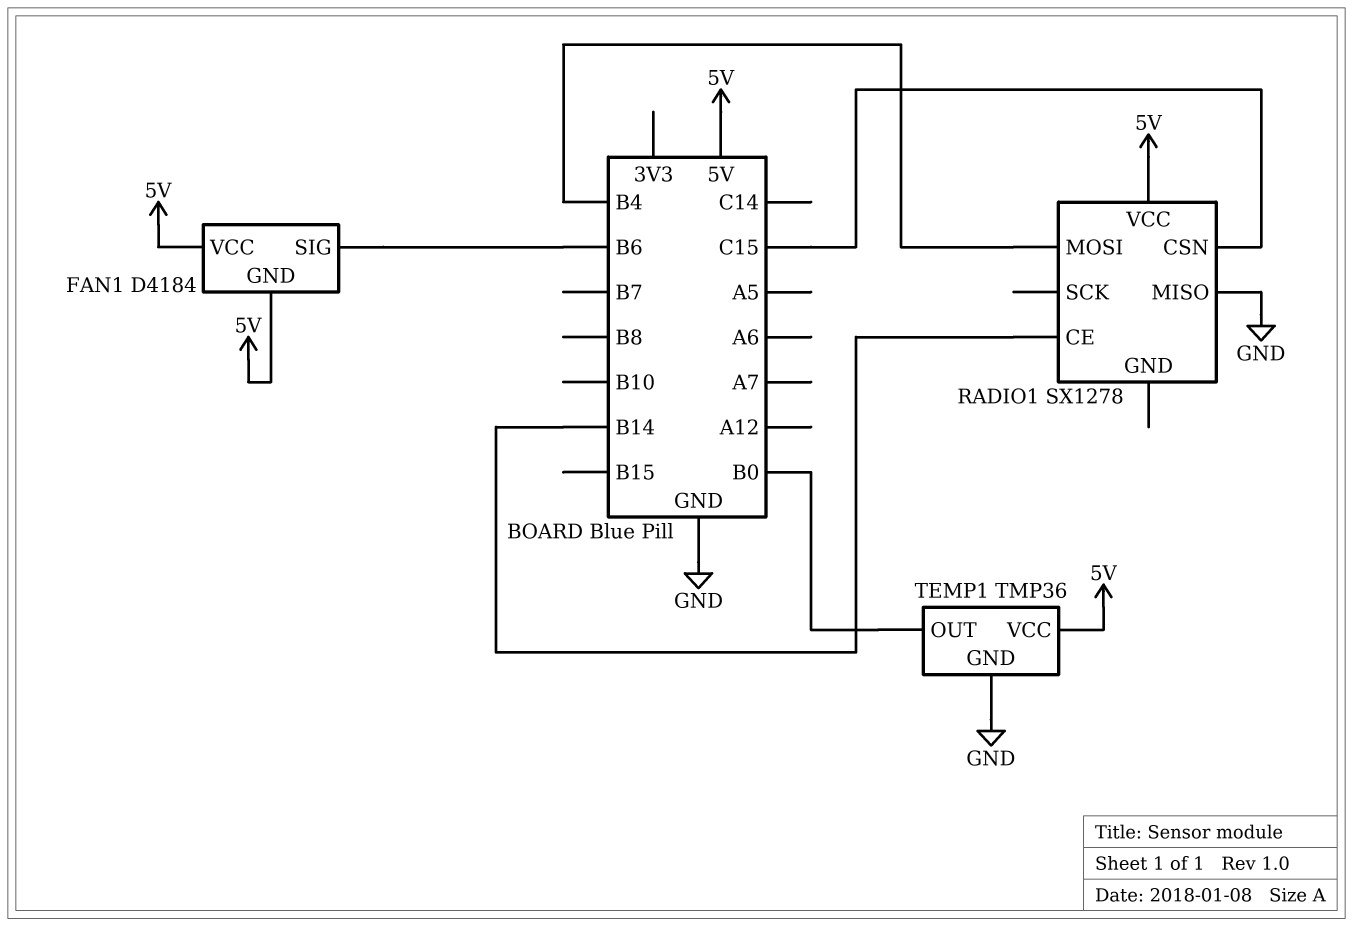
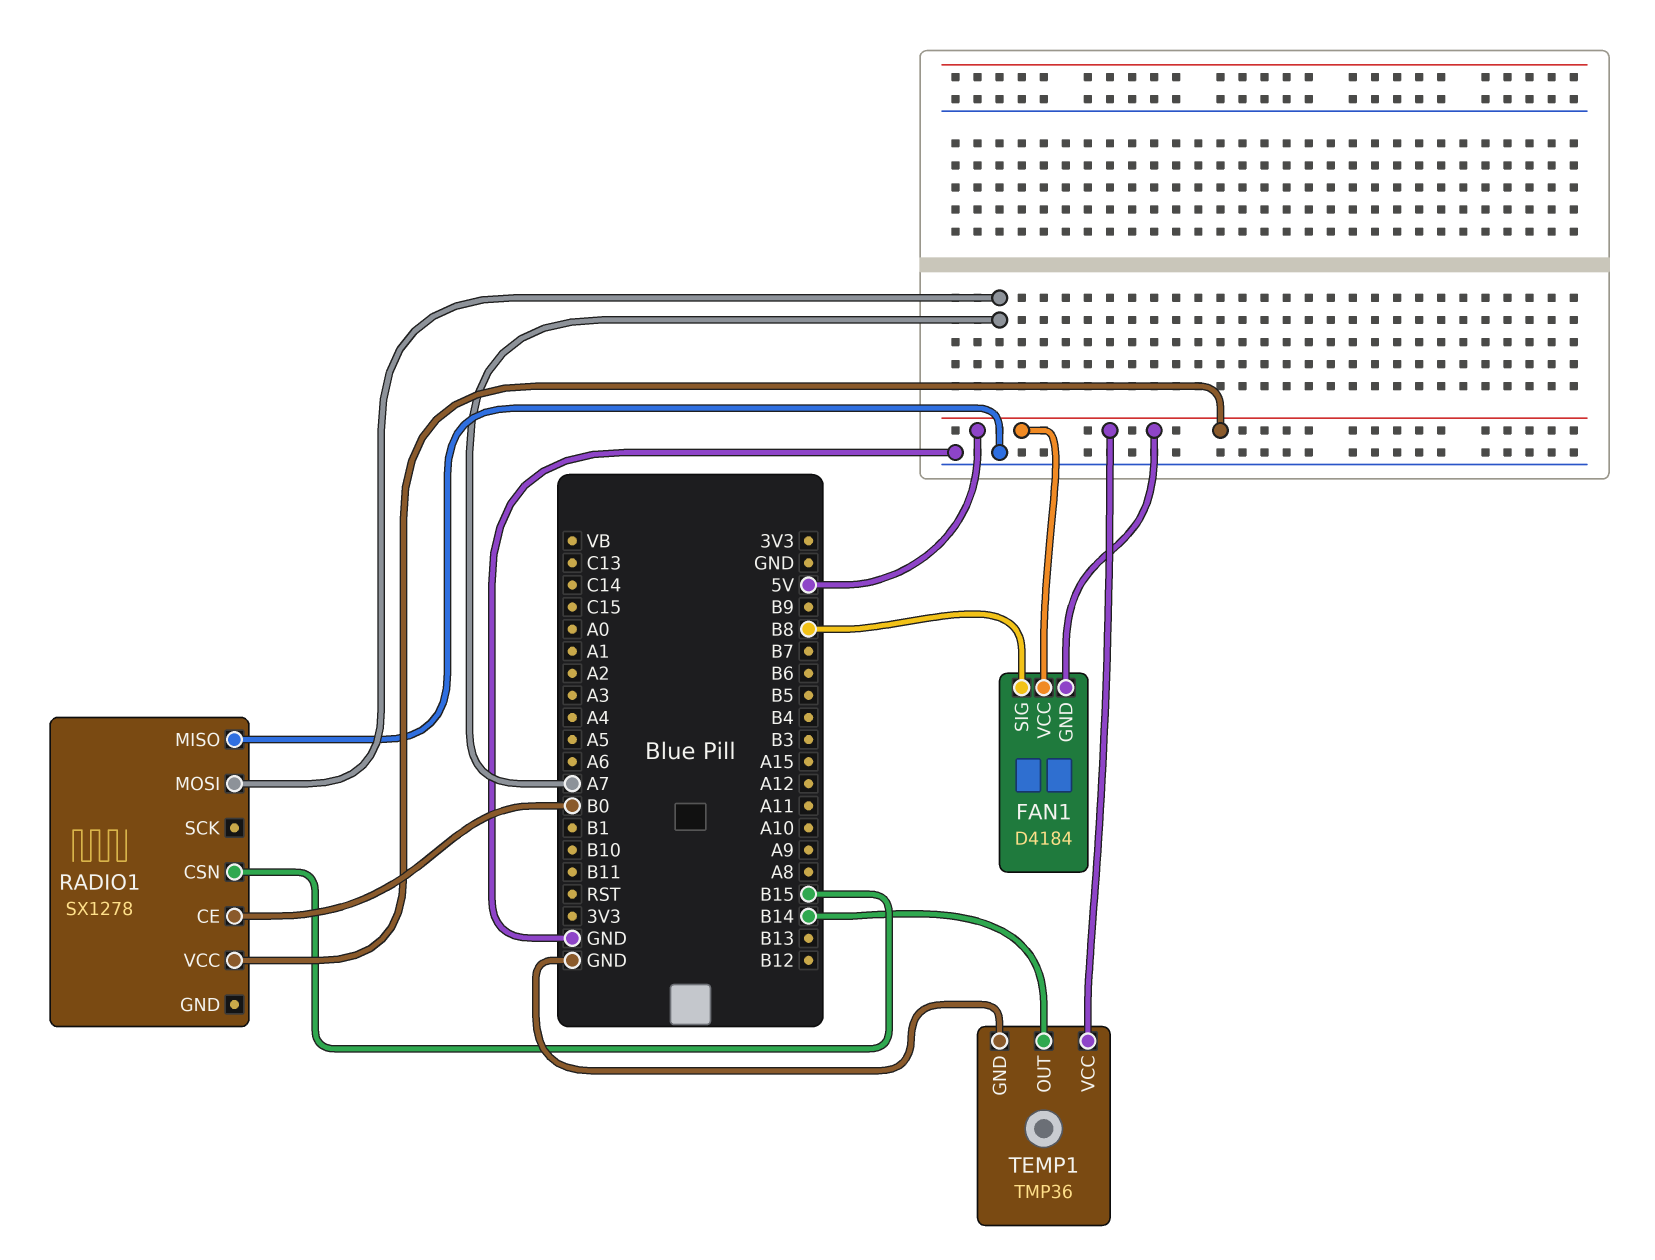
FAN1 pin SIG: B6 -> B8
RADIO1 pin CE: B14 -> B0
RADIO1 pin CSN: C15 -> B15
RADIO1 pin MOSI: B4 -> A7
TEMP1 pin OUT: B0 -> B14

